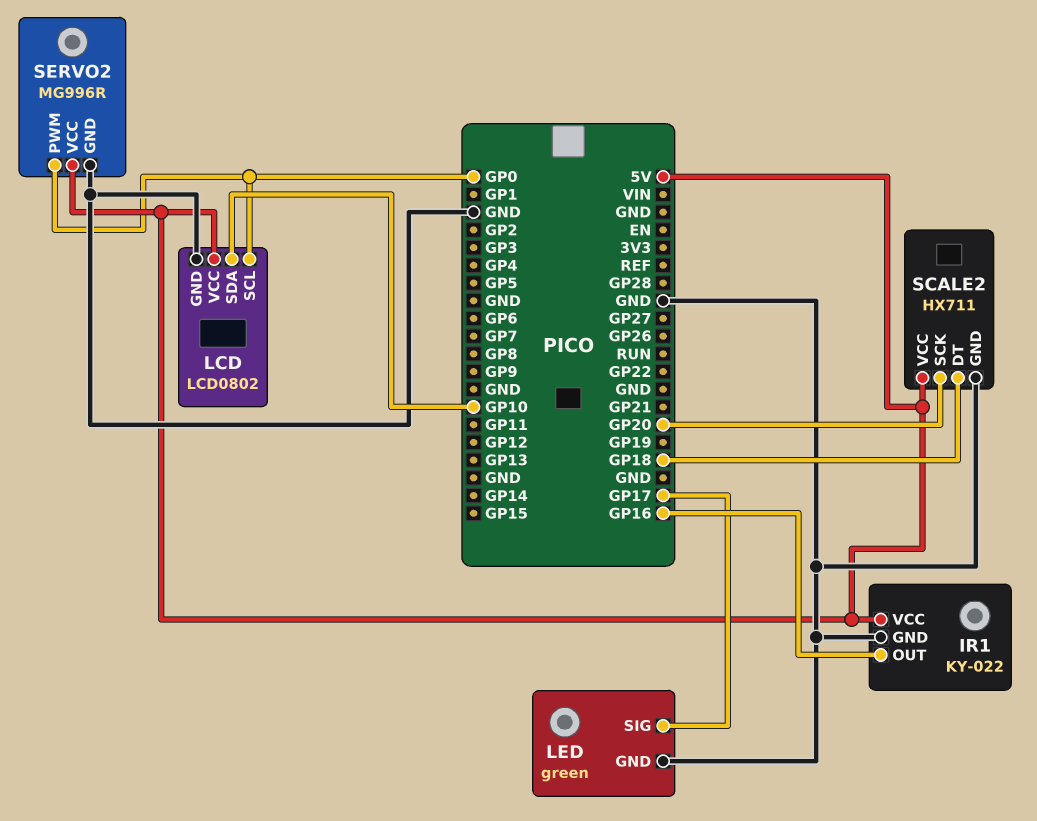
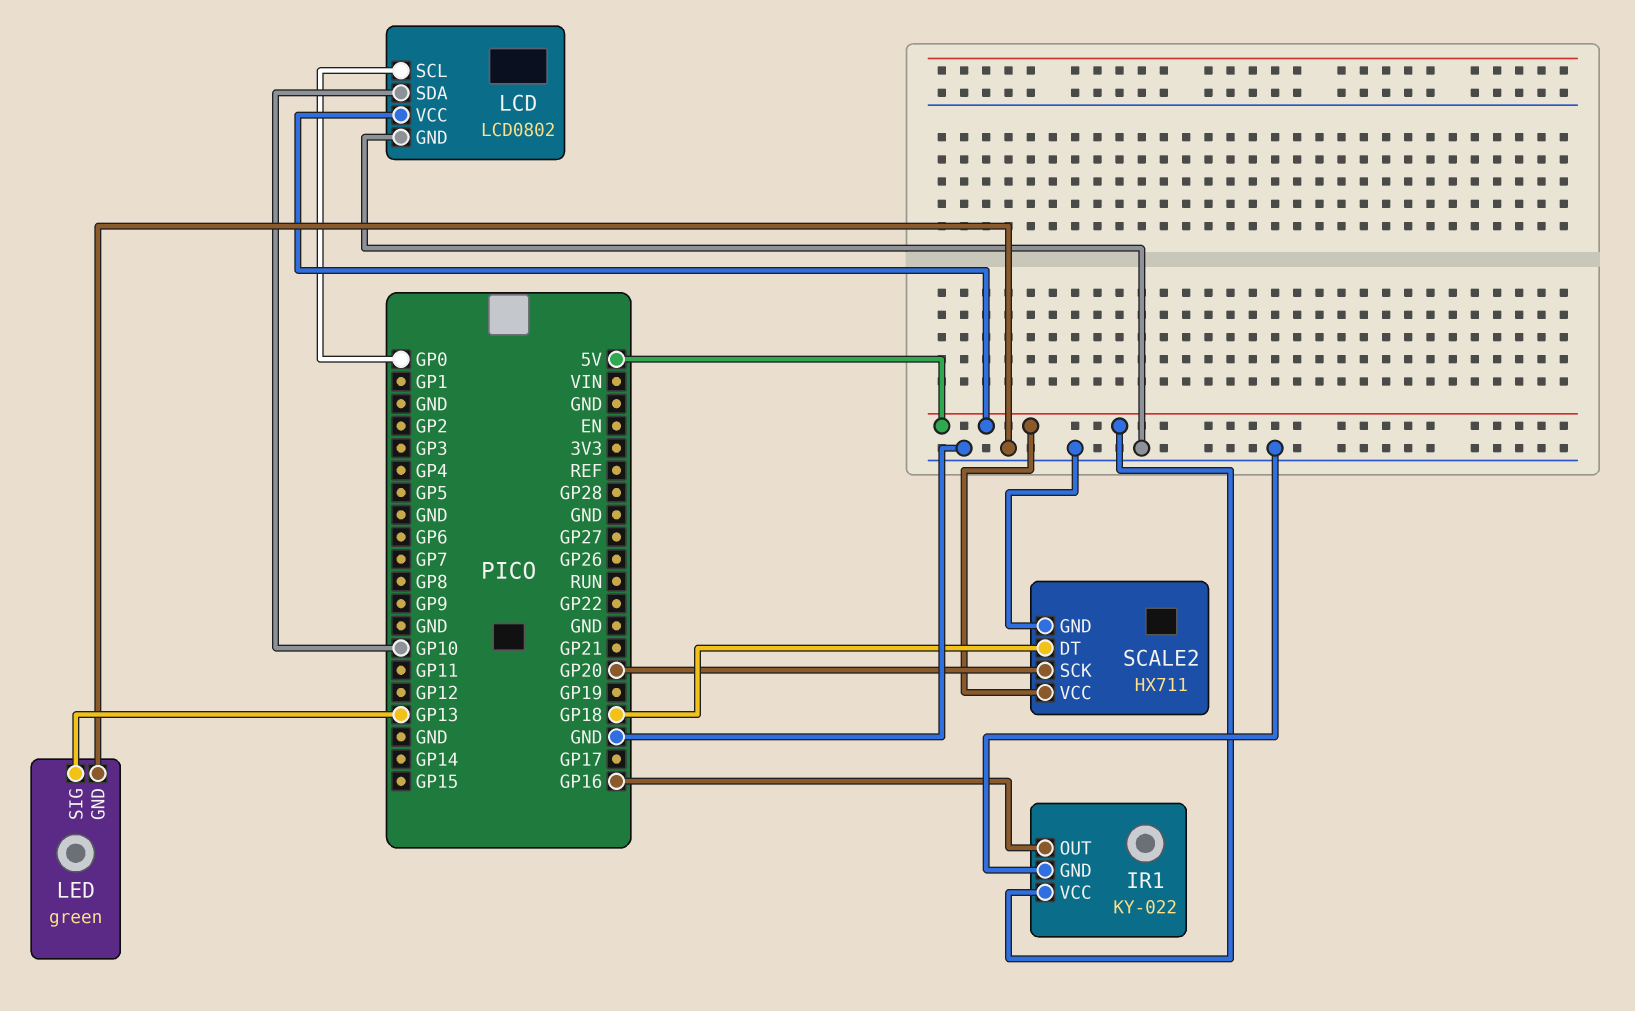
LED pin SIG: GP17 -> GP13
SERVO2: MG996R -> none
SERVO2 pin GND: GND -> none
SERVO2 pin PWM: GP0 -> none
SERVO2 pin VCC: 5V -> none

